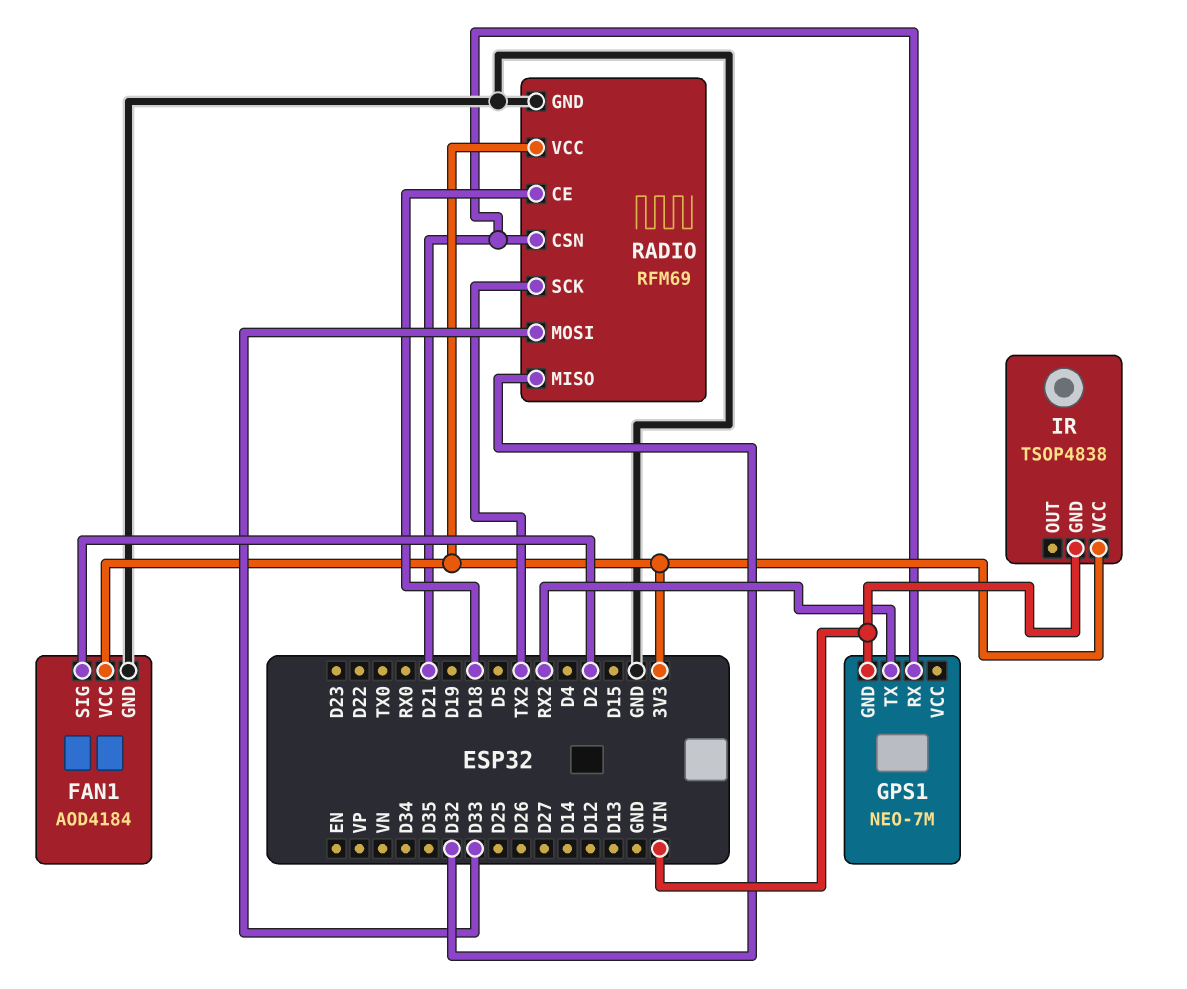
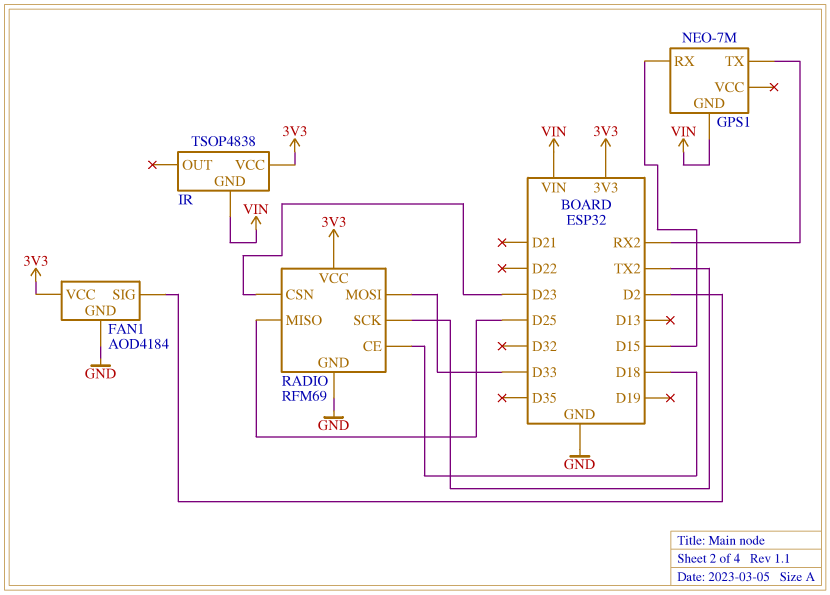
GPS1 pin RX: D21 -> D15
RADIO pin CSN: D21 -> D23
RADIO pin MISO: D32 -> D25

